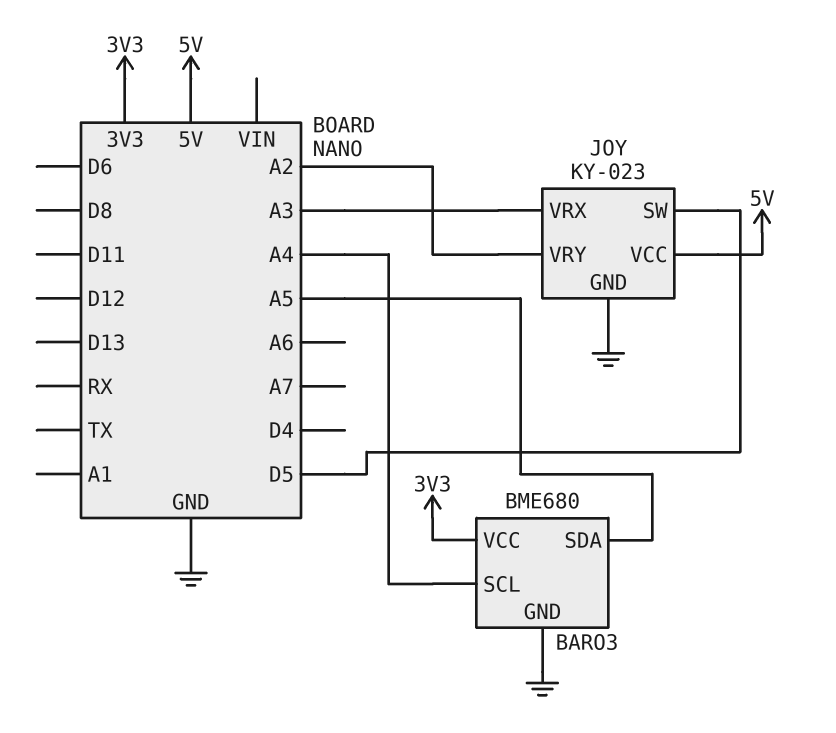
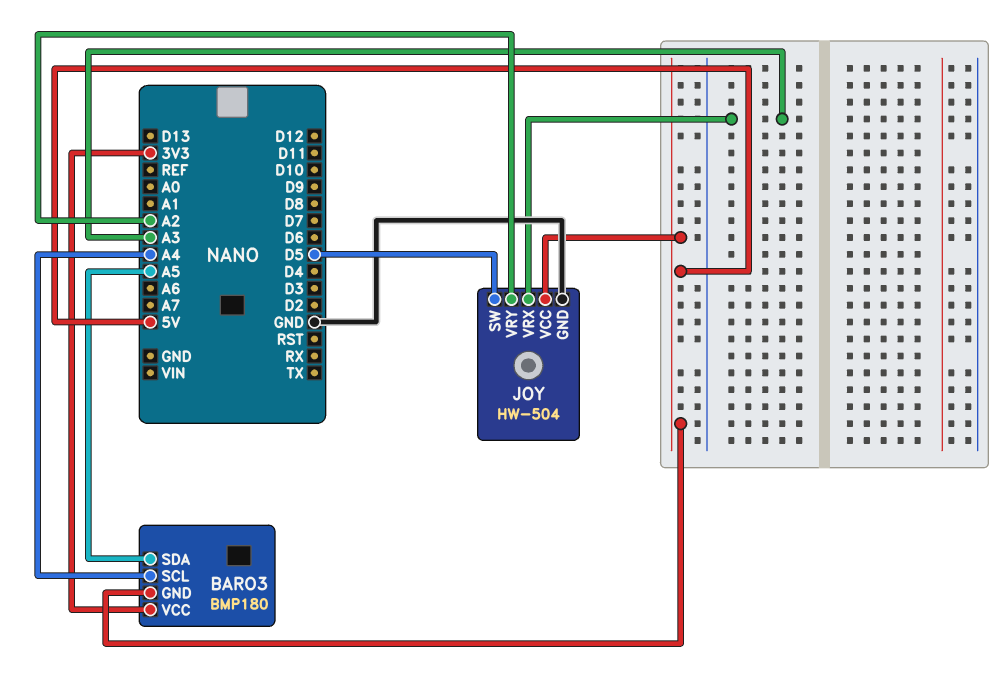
BARO3: BME680 -> BMP180
BARO3 pin GND: GND -> 5V
JOY: KY-023 -> HW-504

